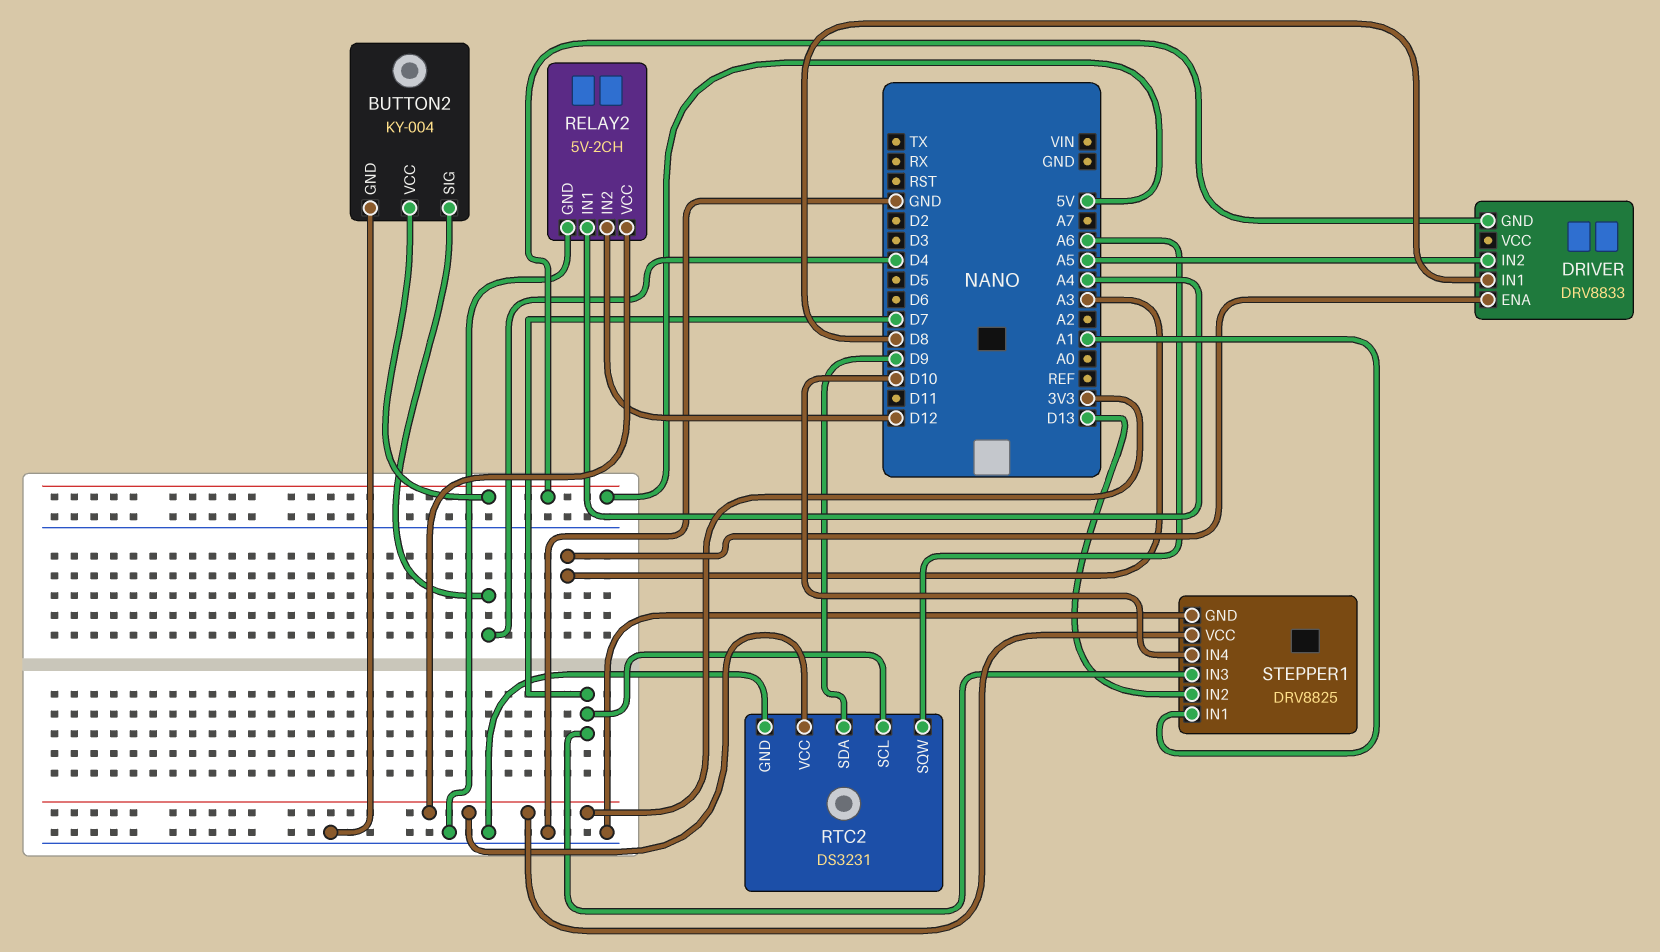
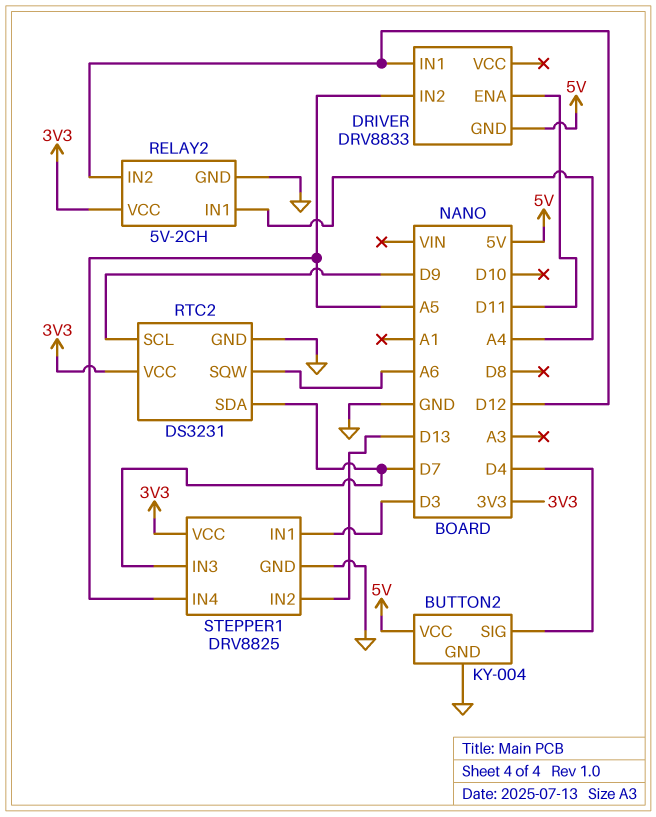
DRIVER pin ENA: A3 -> D11
DRIVER pin IN1: D8 -> D12
RTC2 pin SCL: D7 -> D9
RTC2 pin SDA: D9 -> D7
STEPPER1 pin IN1: A1 -> D3
STEPPER1 pin IN4: D10 -> A5

